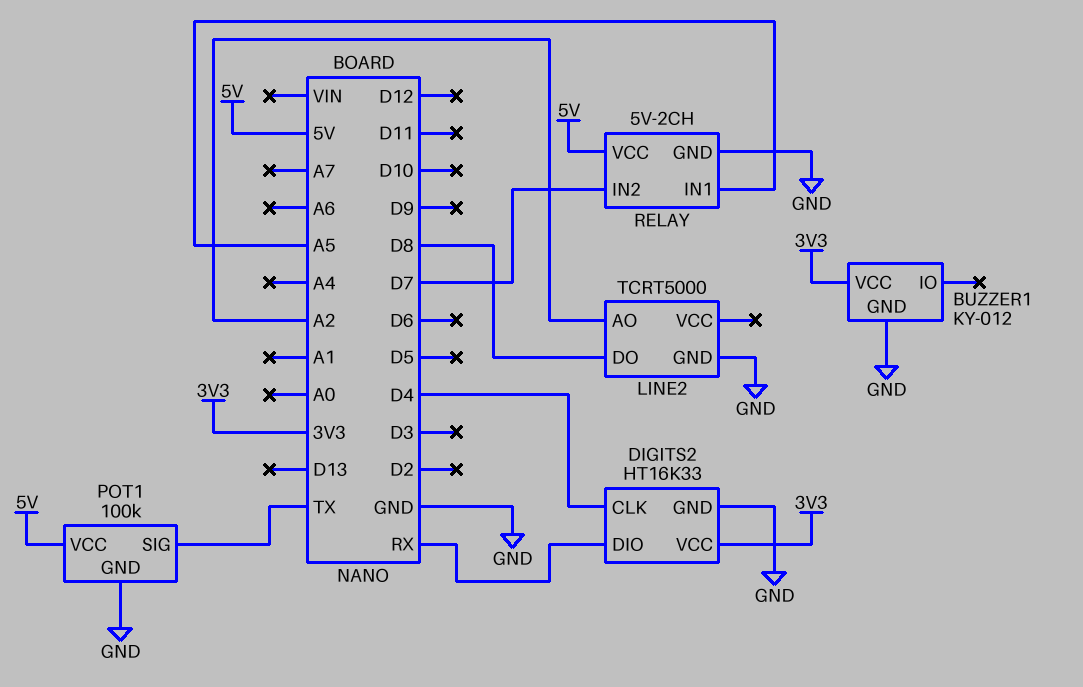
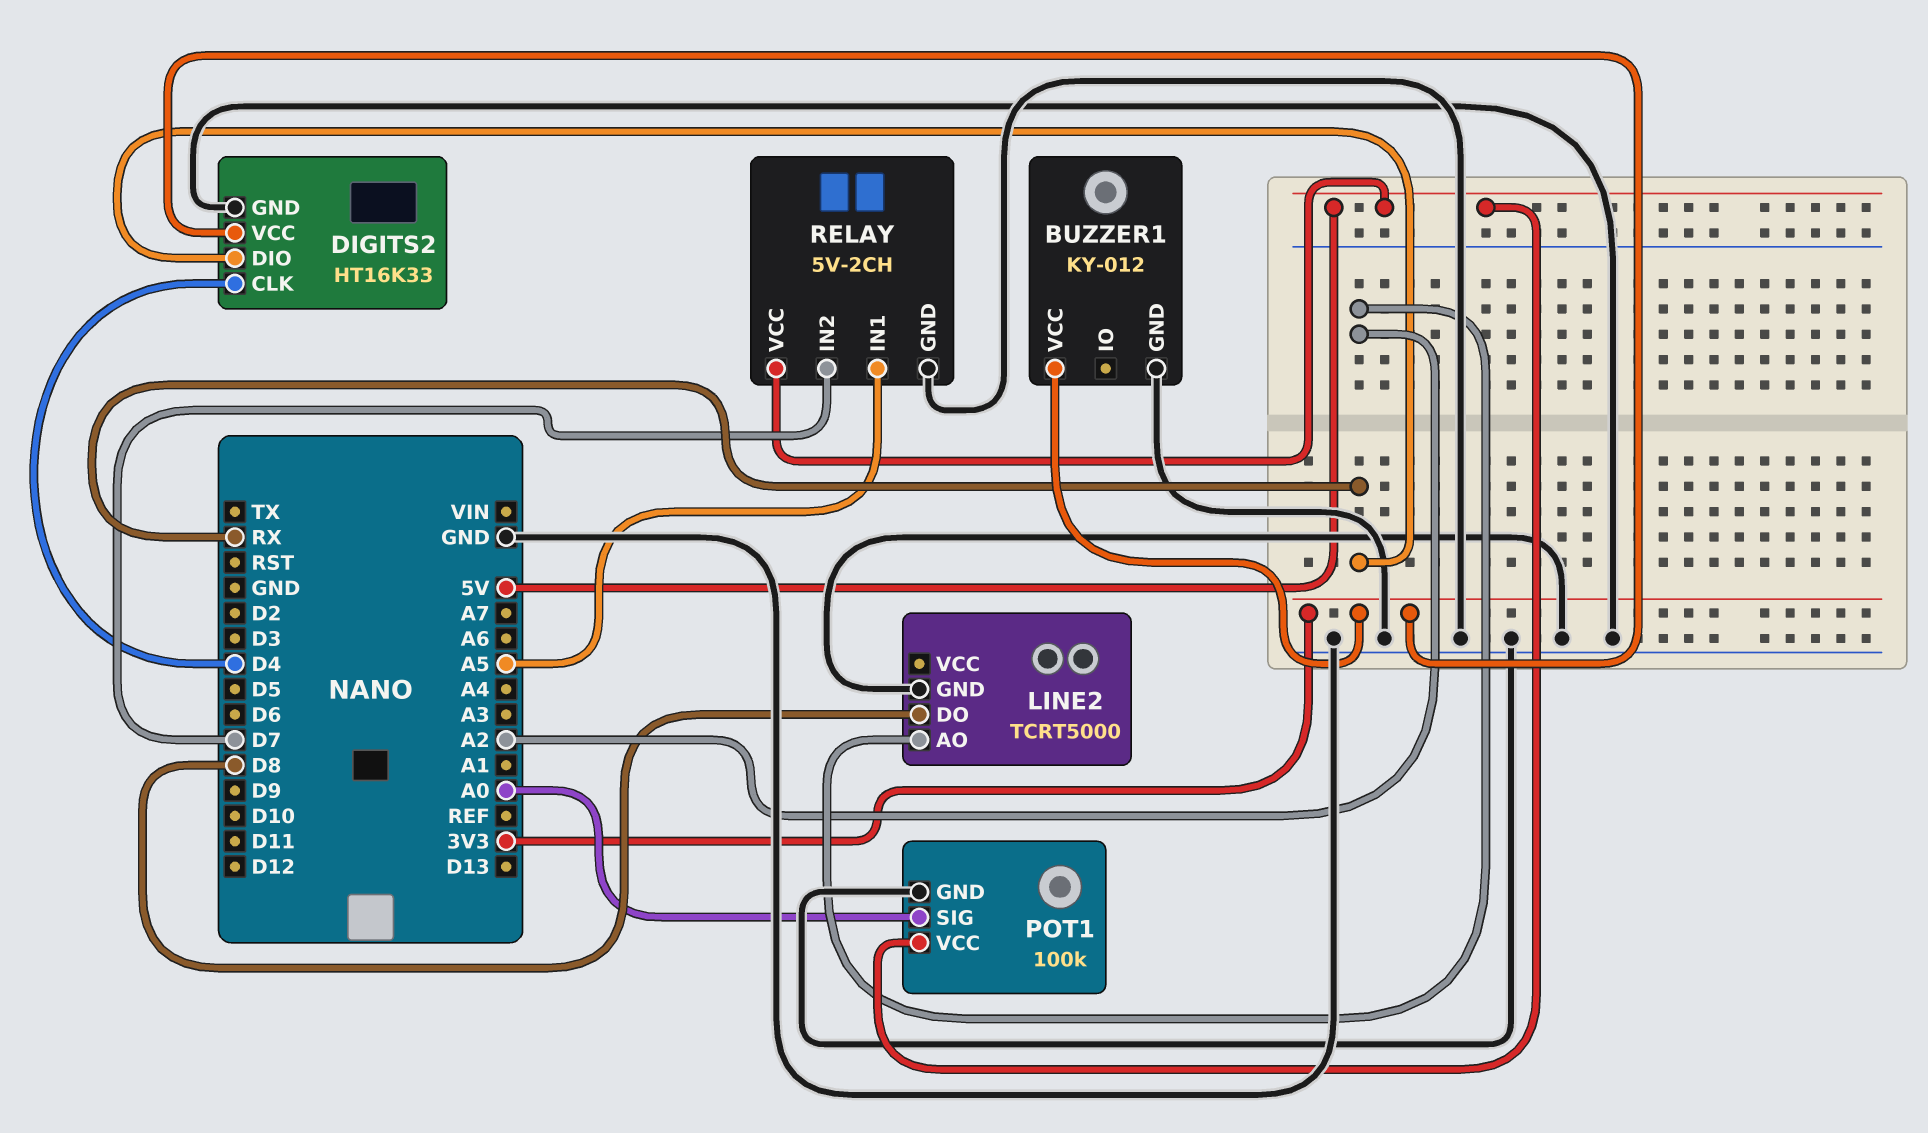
POT1 pin SIG: TX -> A0

